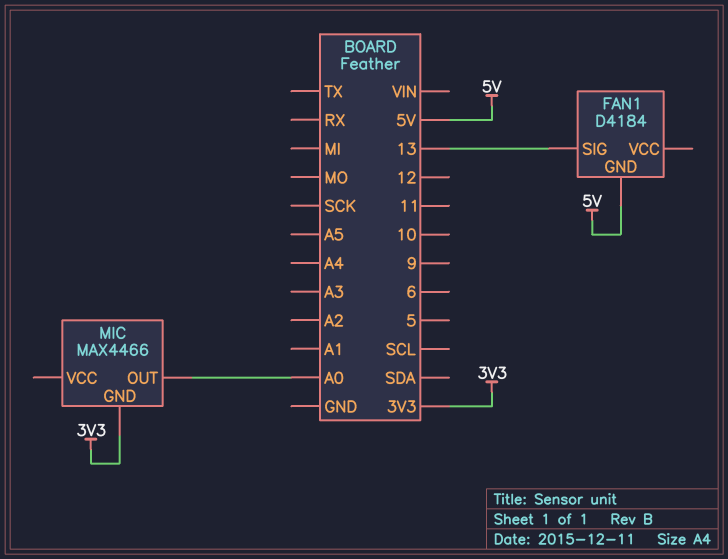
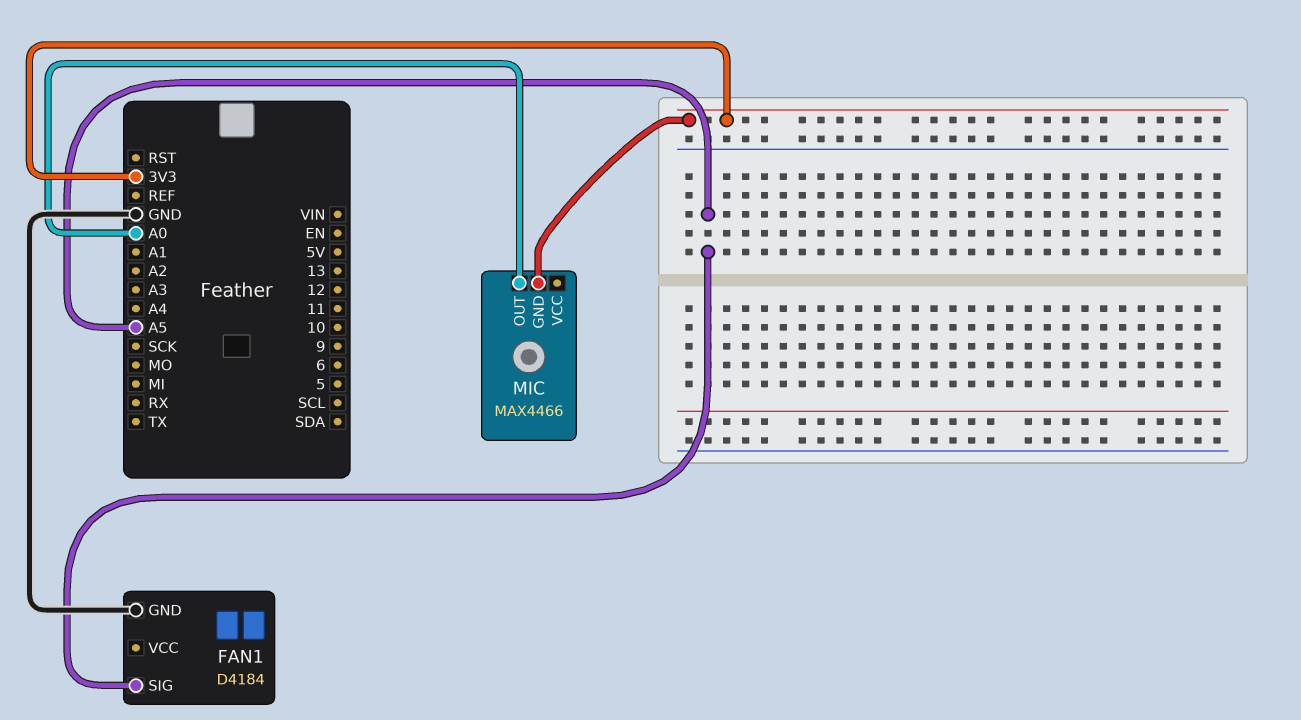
FAN1 pin GND: 5V -> GND
FAN1 pin SIG: 13 -> A5

